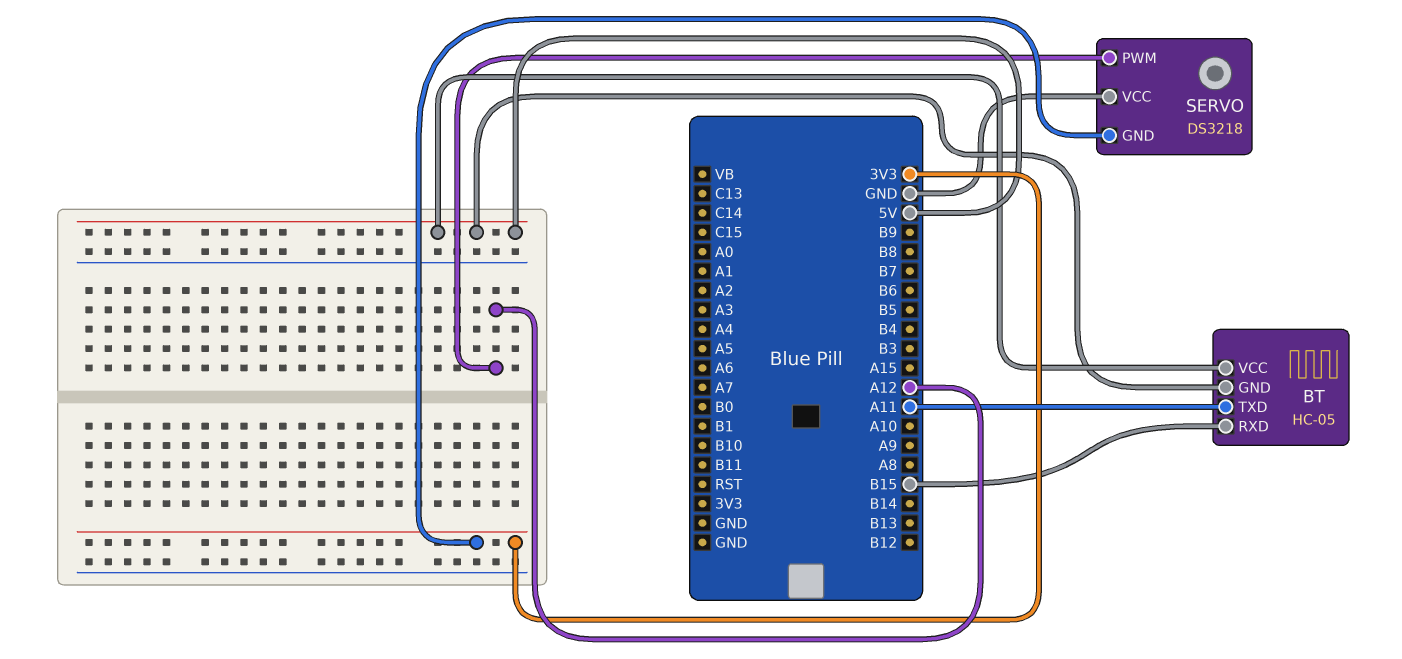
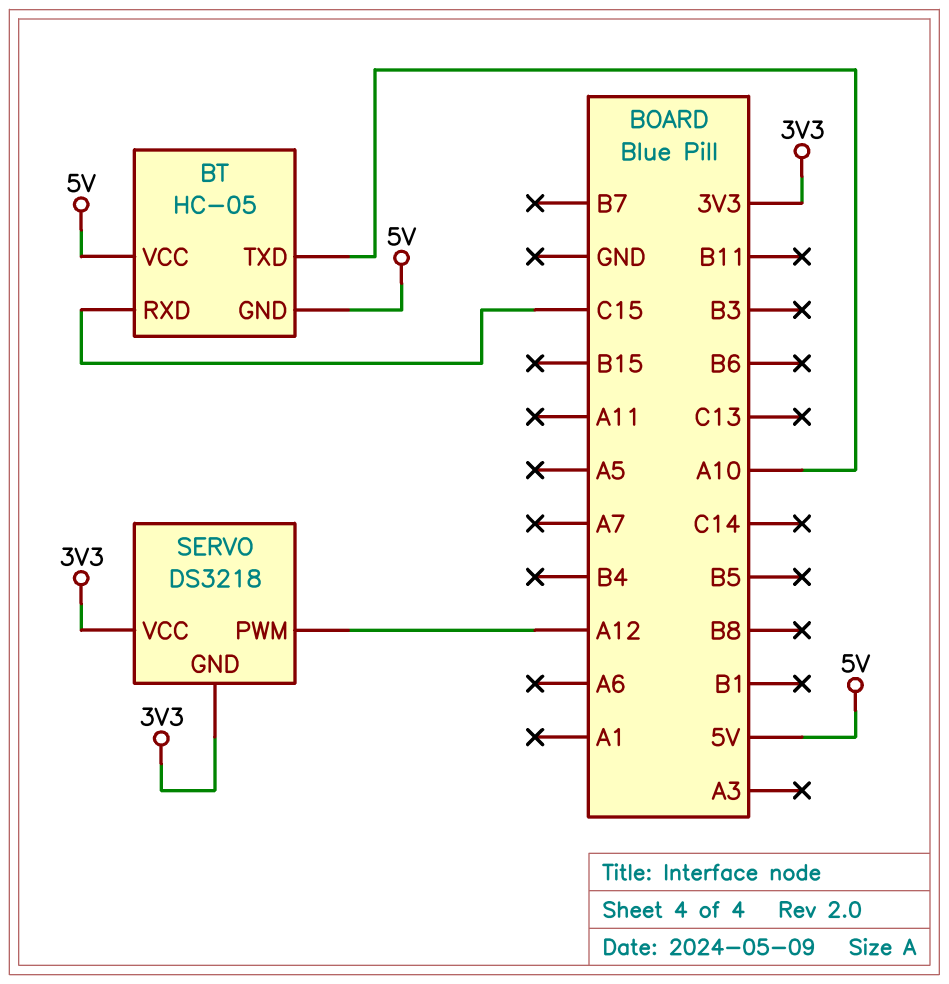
BT pin RXD: B15 -> C15
BT pin TXD: A11 -> A10
SERVO pin VCC: GND -> 3V3

